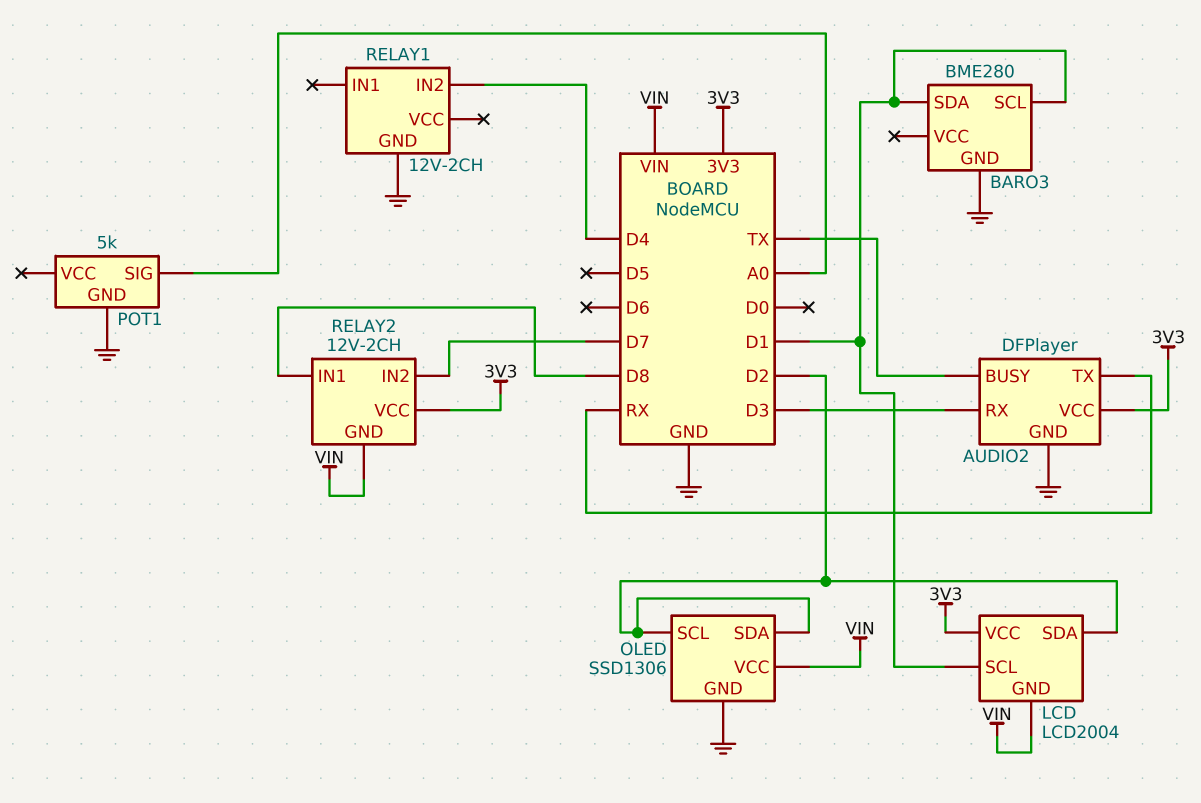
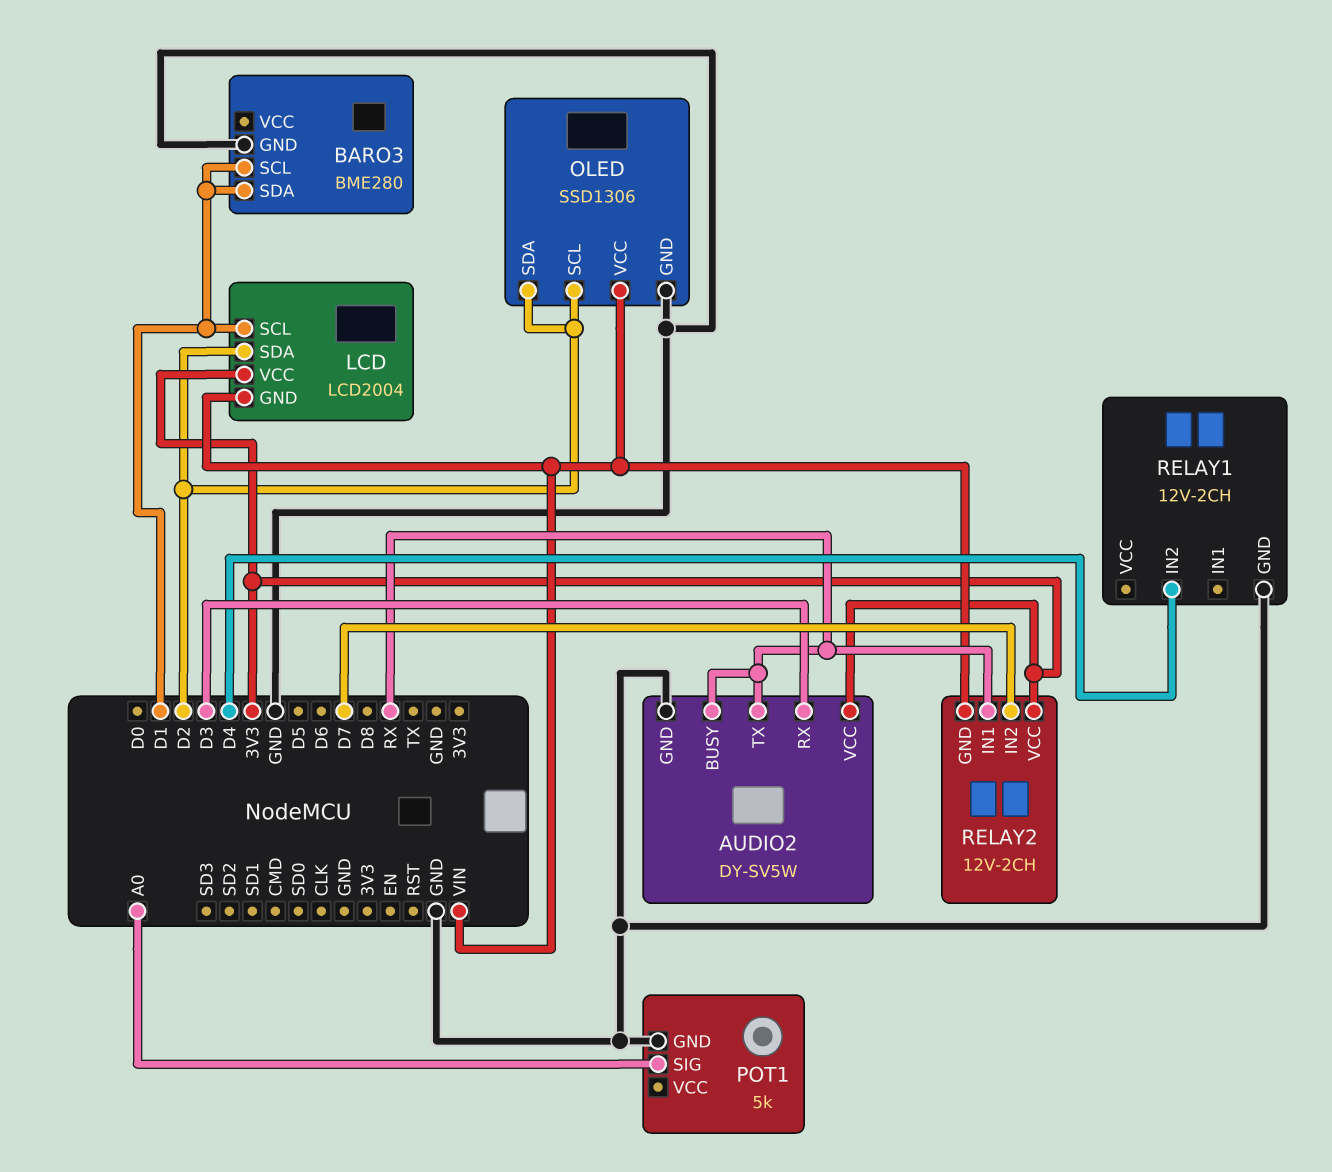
AUDIO2: DFPlayer -> DY-SV5W
AUDIO2 pin BUSY: TX -> RX
RELAY2 pin IN1: D8 -> RX

